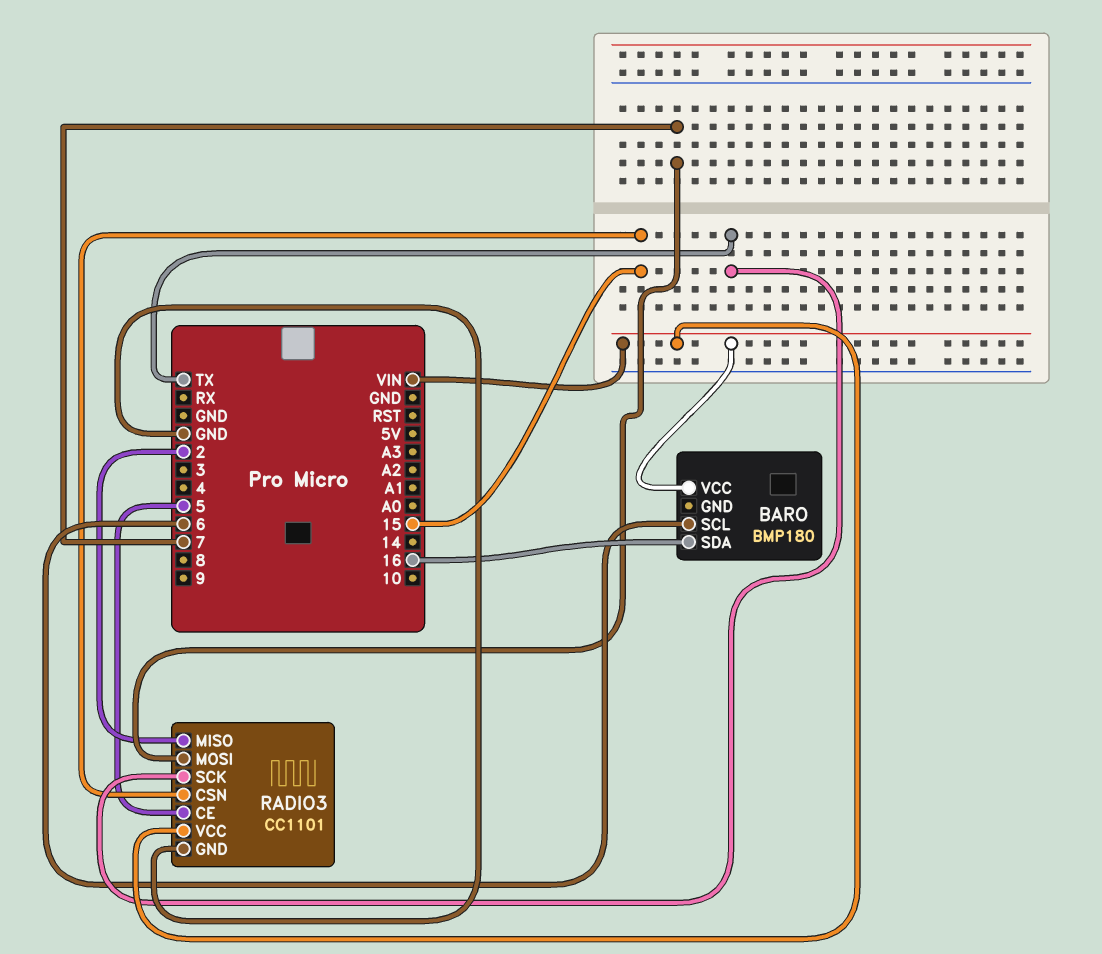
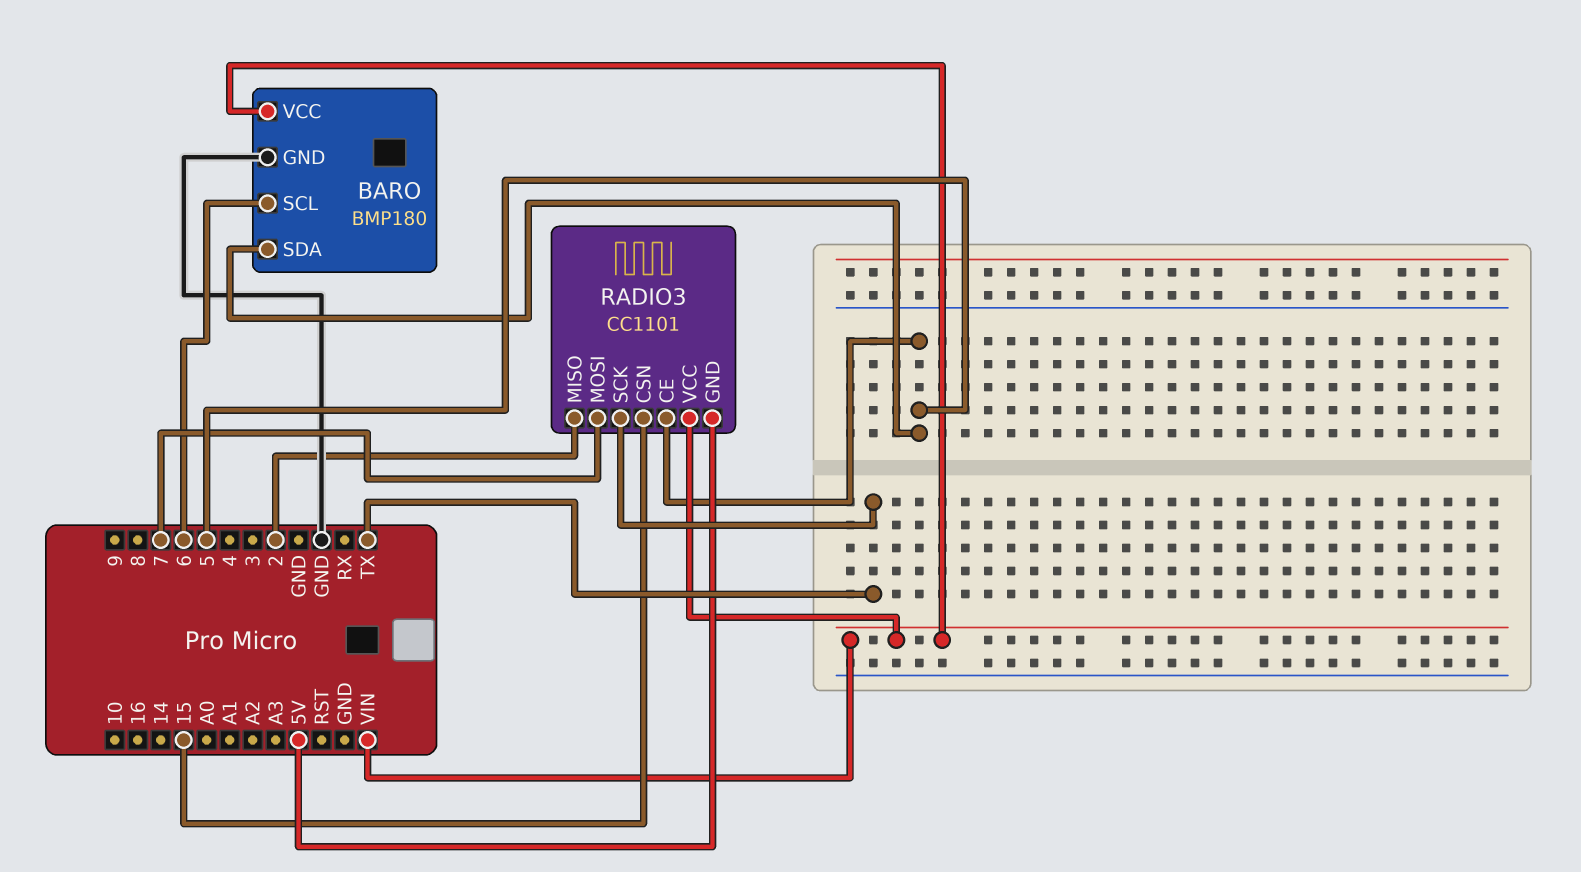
BARO pin GND: none -> GND
BARO pin SDA: 16 -> 5
RADIO3 pin GND: GND -> 5V

